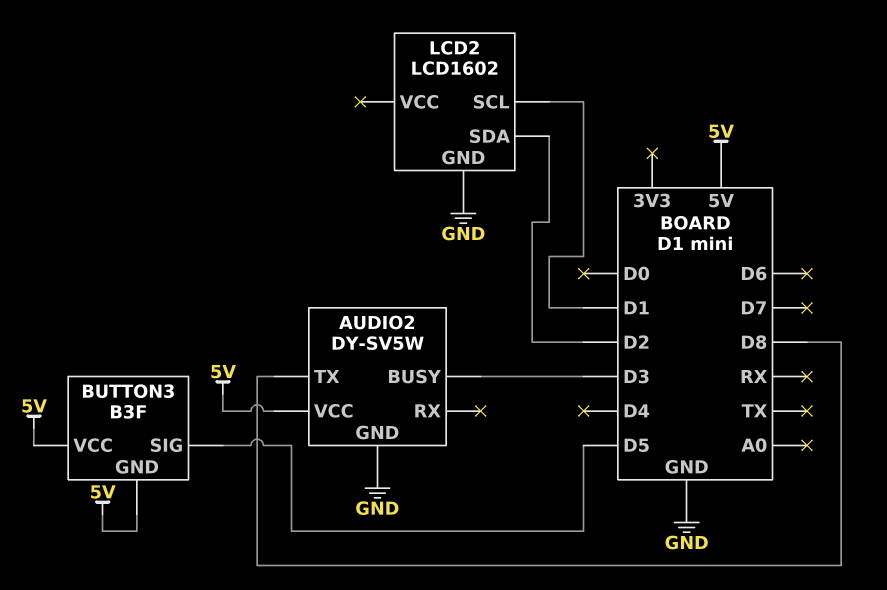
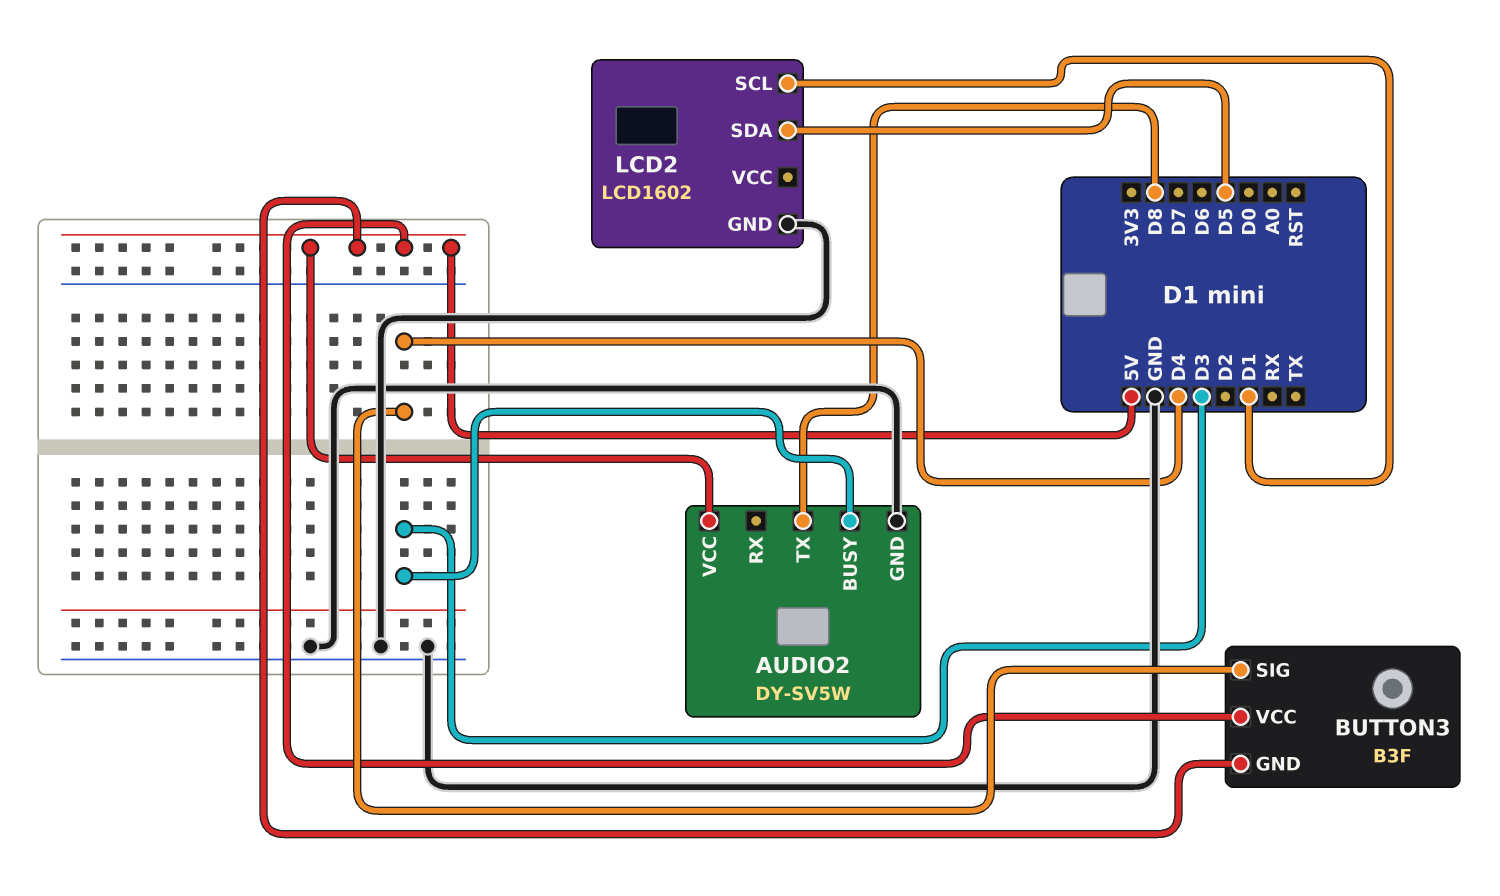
BUTTON3 pin SIG: D5 -> D4
LCD2 pin SDA: D2 -> D5

